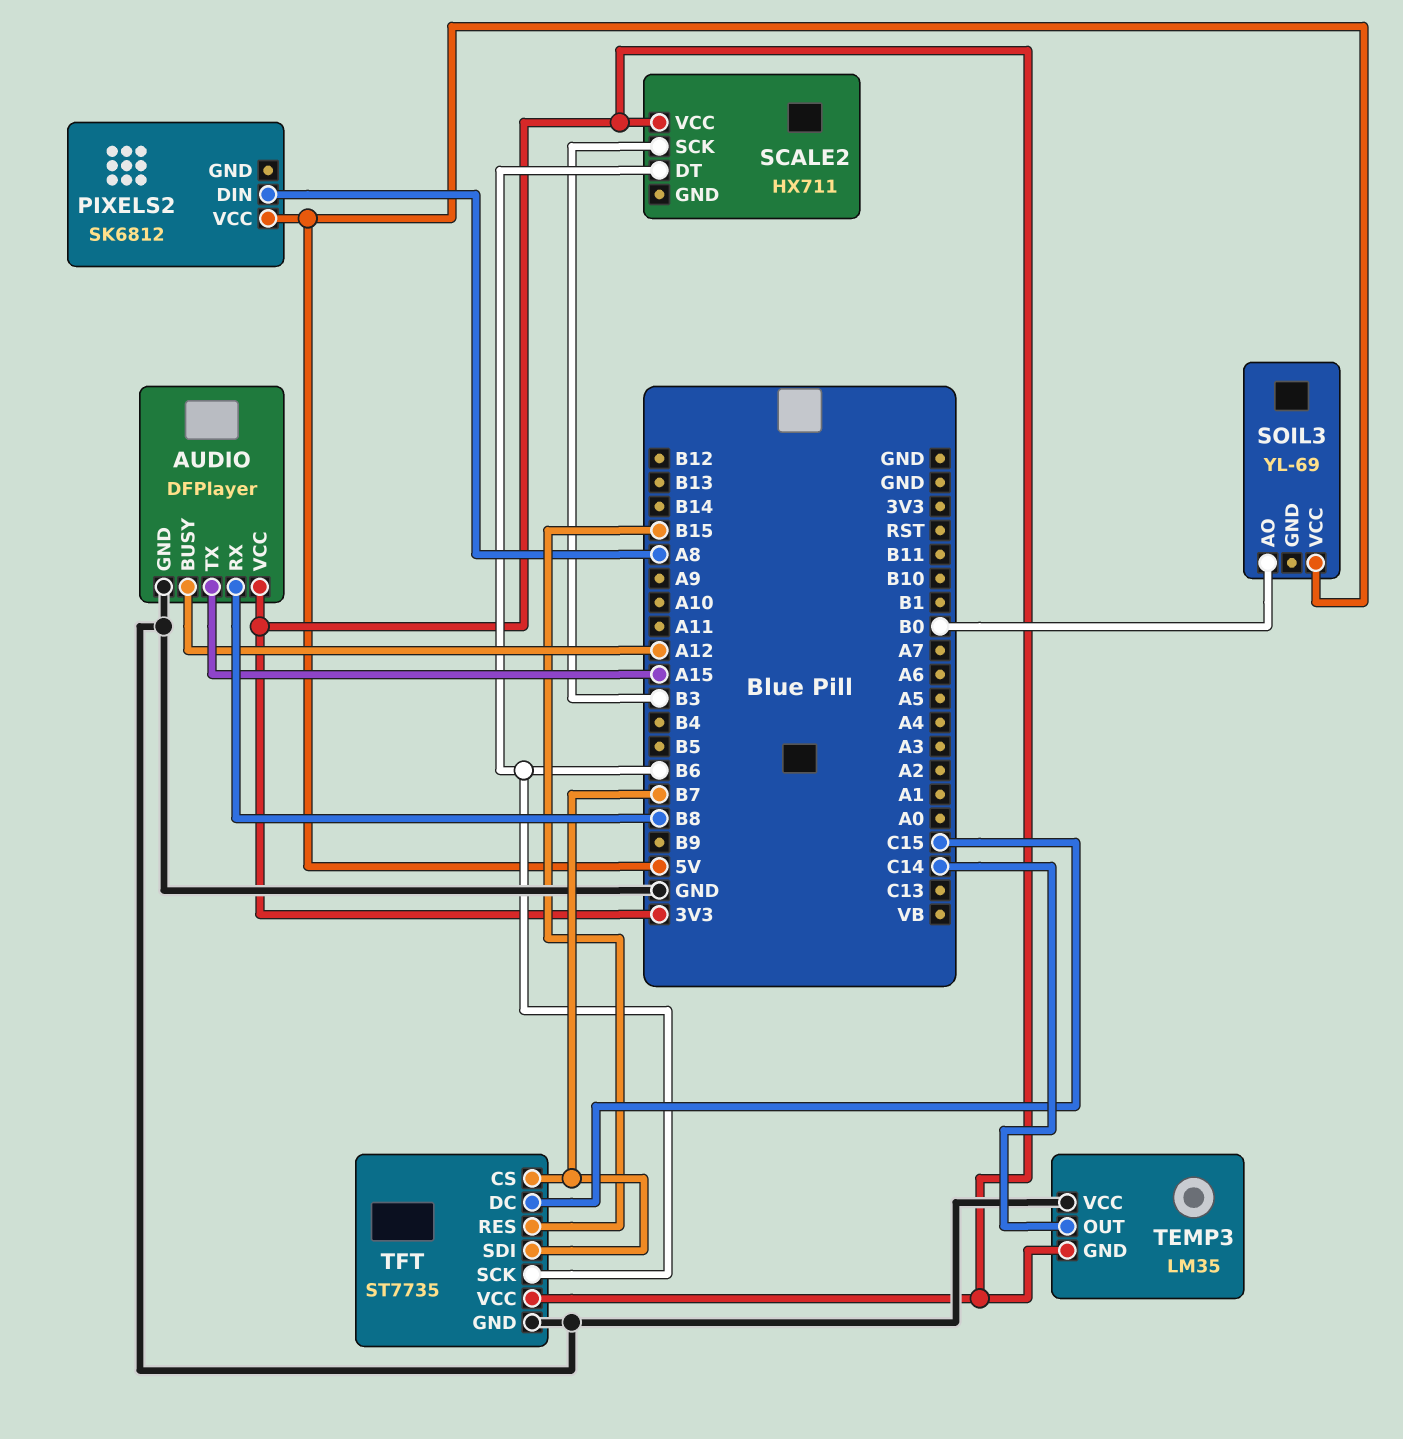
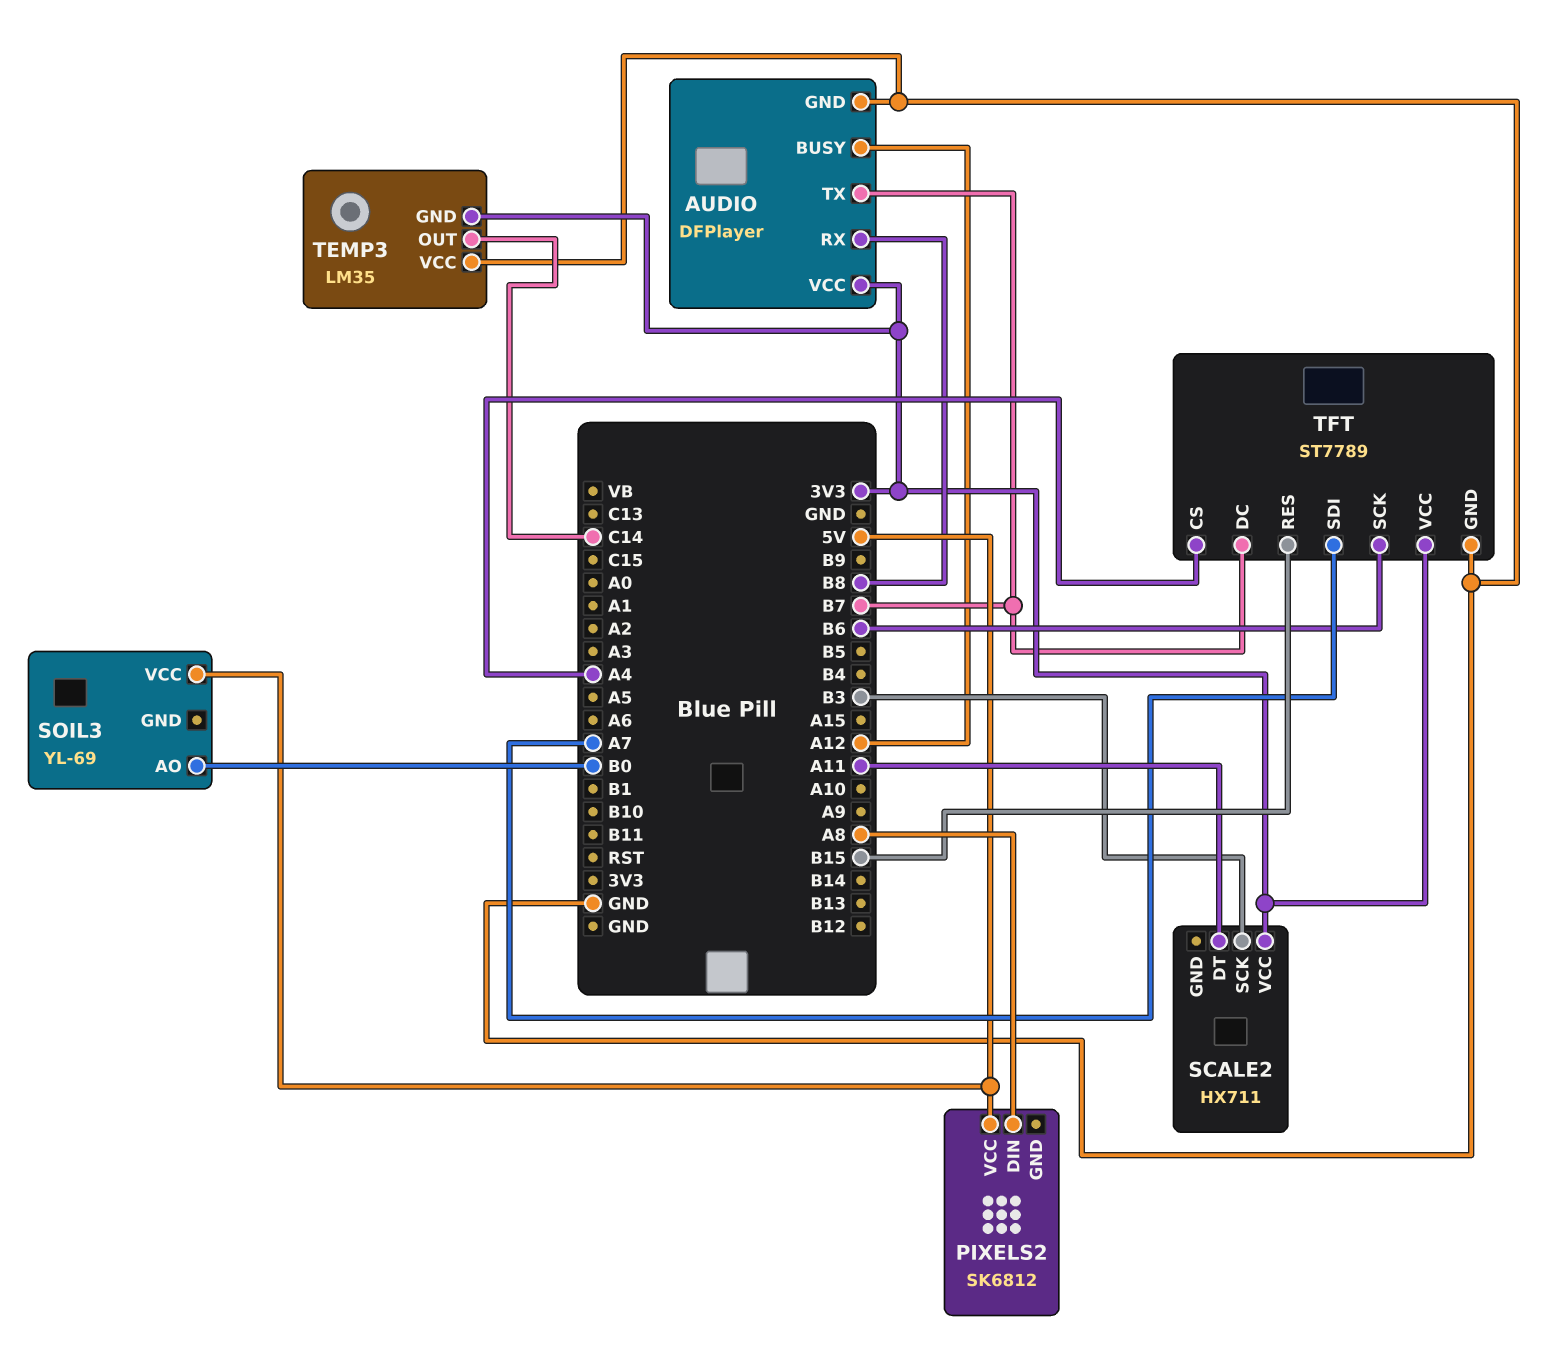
AUDIO pin TX: A15 -> B7
SCALE2 pin DT: B6 -> A11
TFT: ST7735 -> ST7789
TFT pin CS: B7 -> A4
TFT pin DC: C15 -> B7
TFT pin SDI: B7 -> A7

